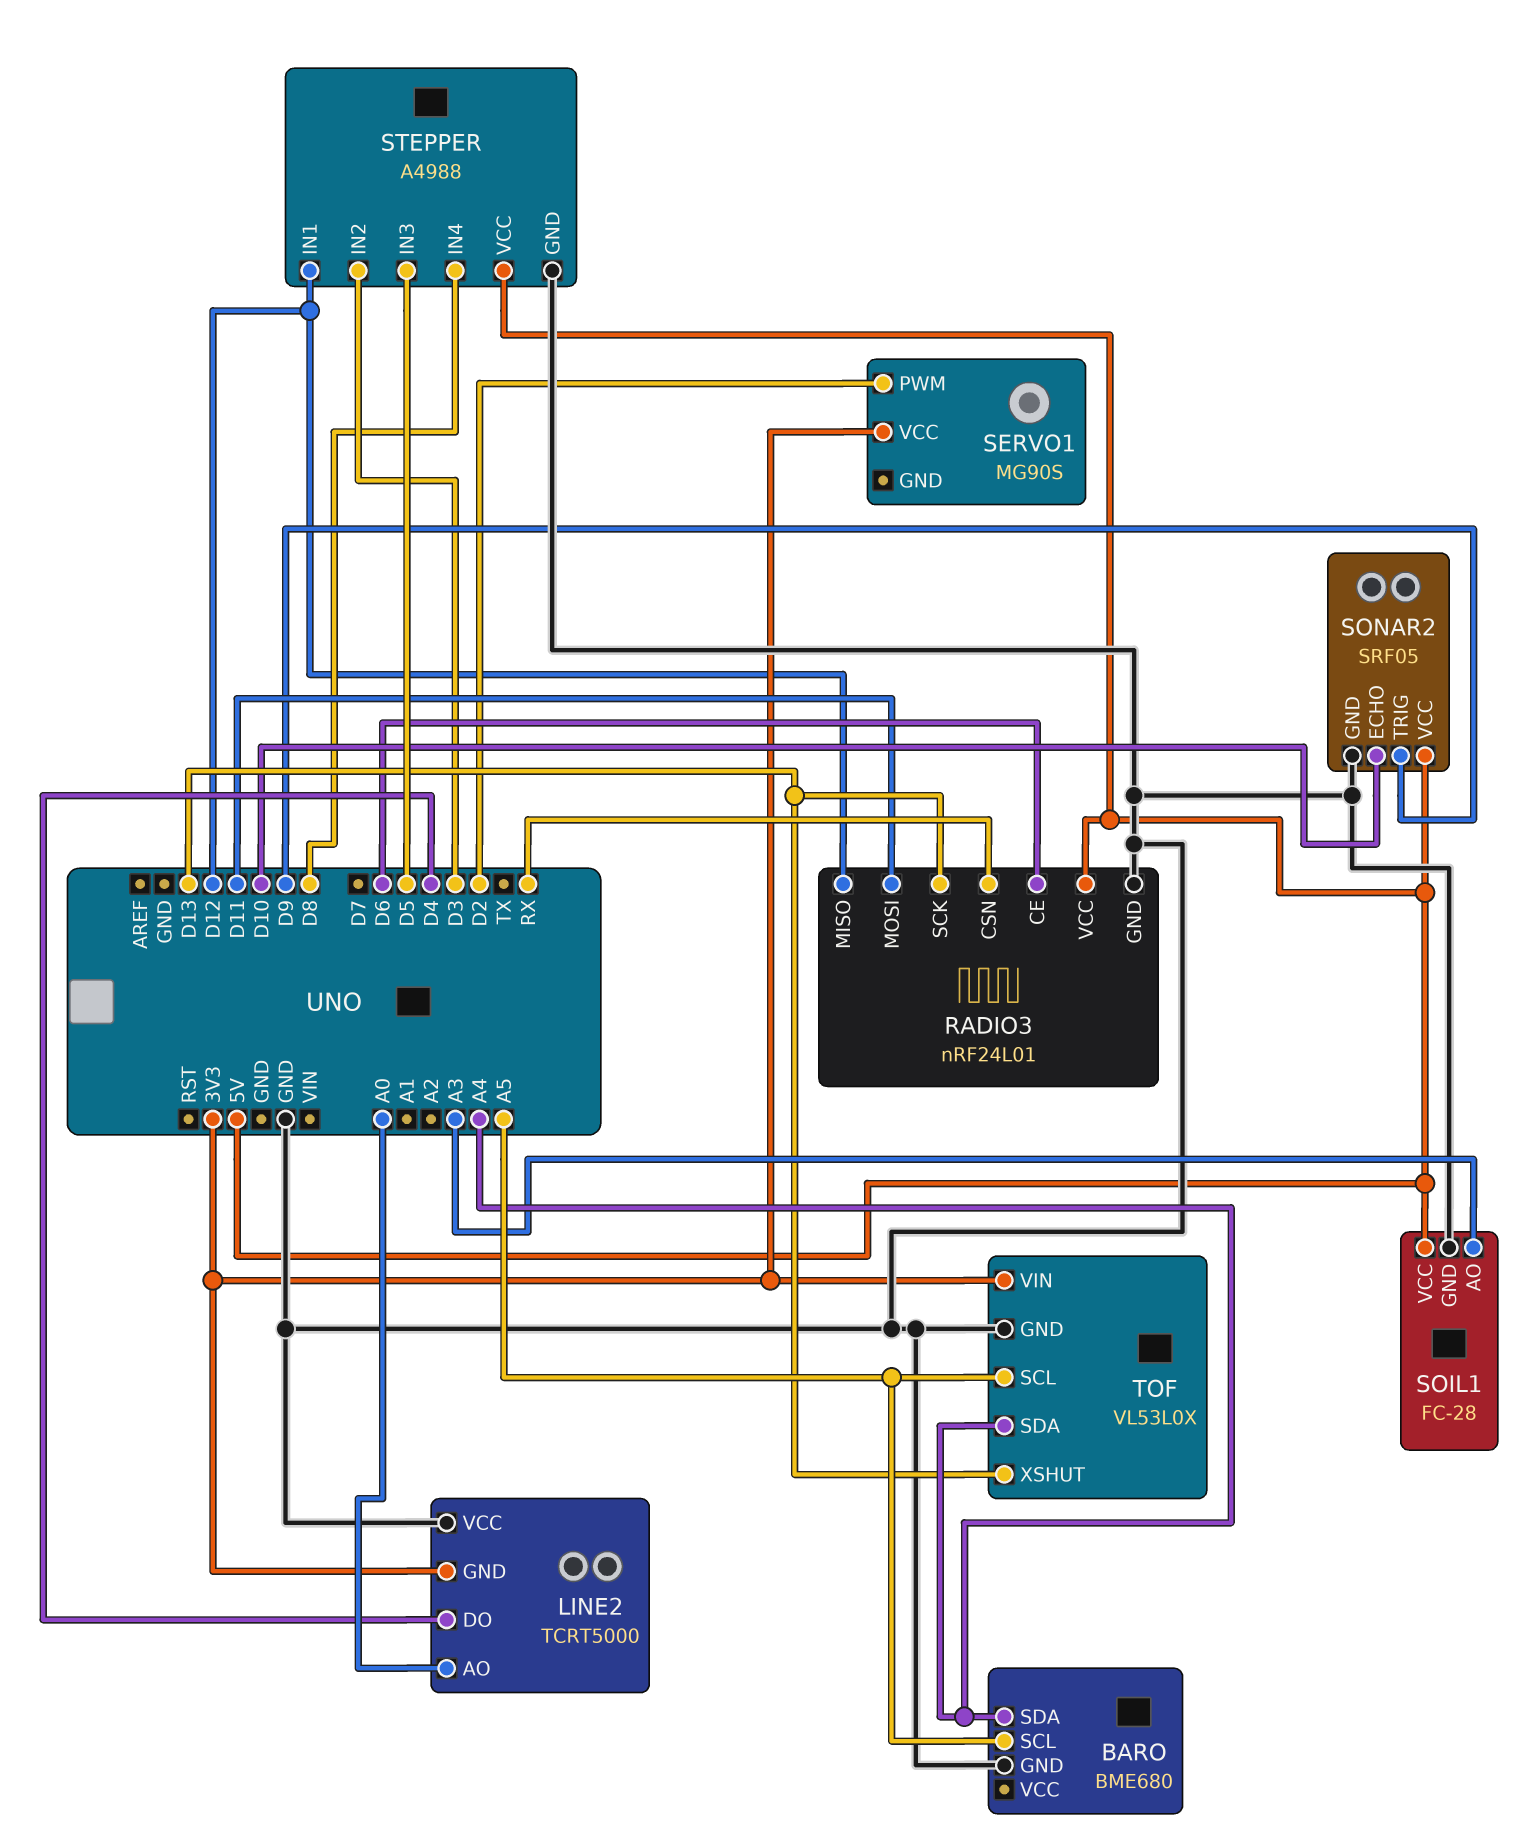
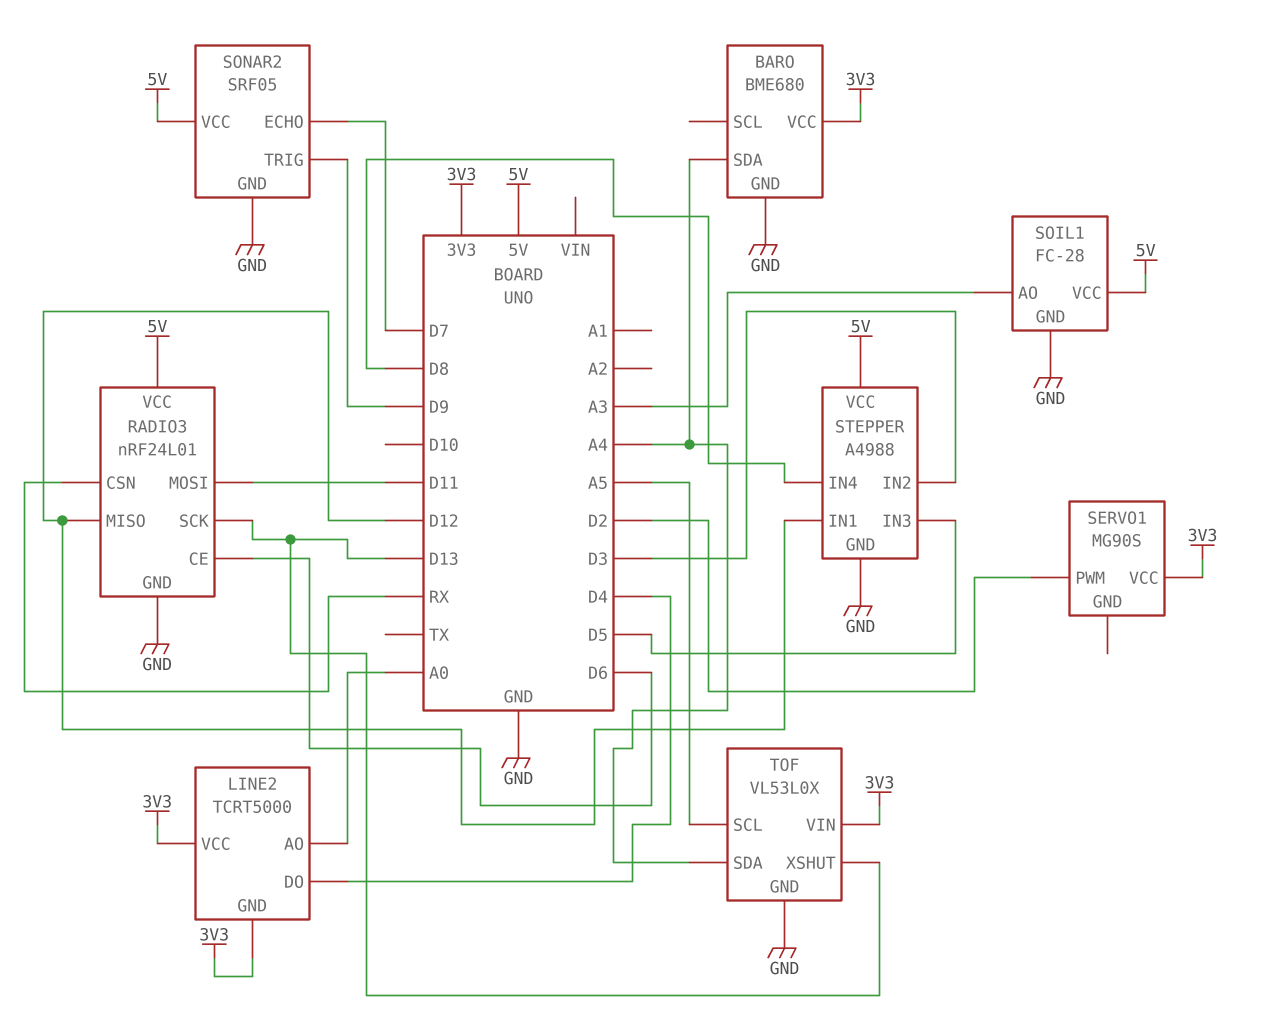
BARO pin SCL: A5 -> none
BARO pin VCC: none -> 3V3
LINE2 pin VCC: GND -> 3V3
SONAR2 pin ECHO: D10 -> D7

